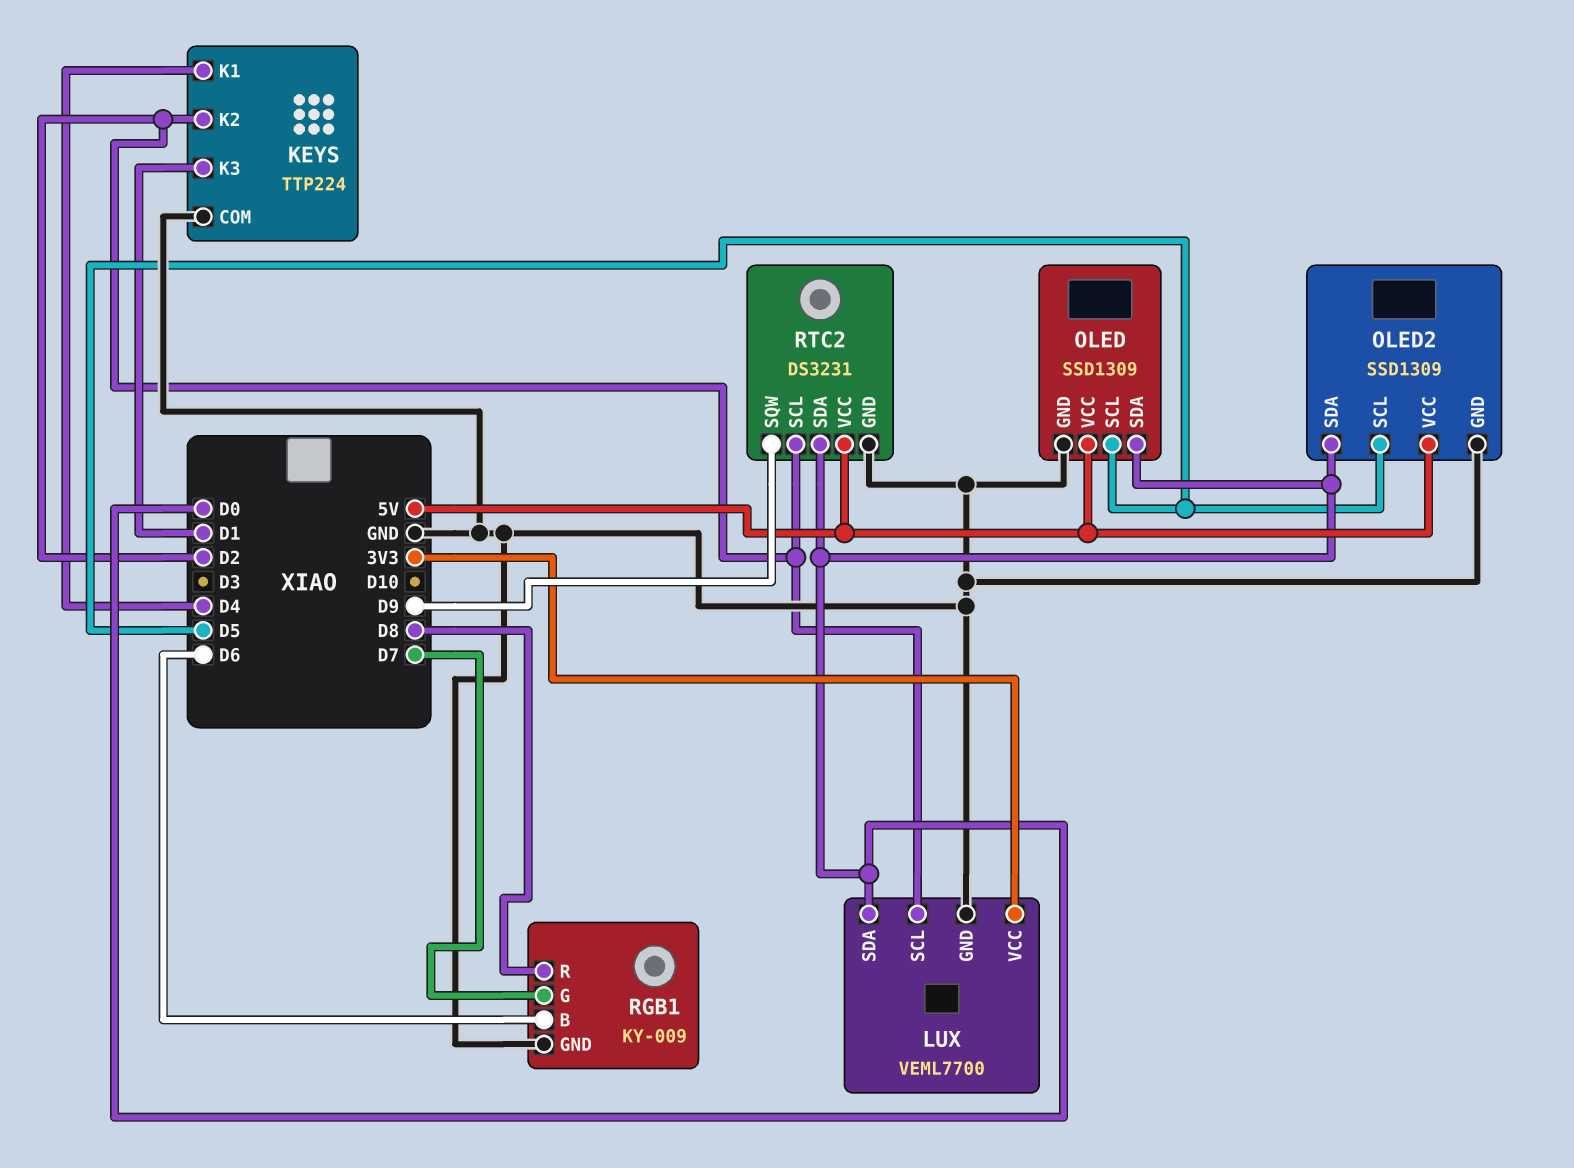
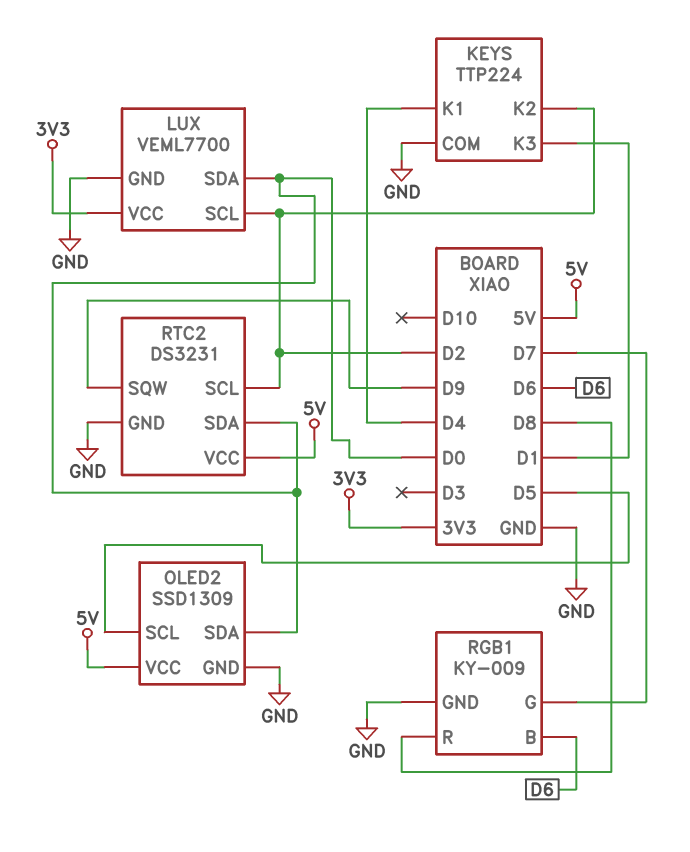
OLED: SSD1309 -> none
OLED pin GND: GND -> none
OLED pin SCL: D5 -> none
OLED pin SDA: D0 -> none
OLED pin VCC: 5V -> none

